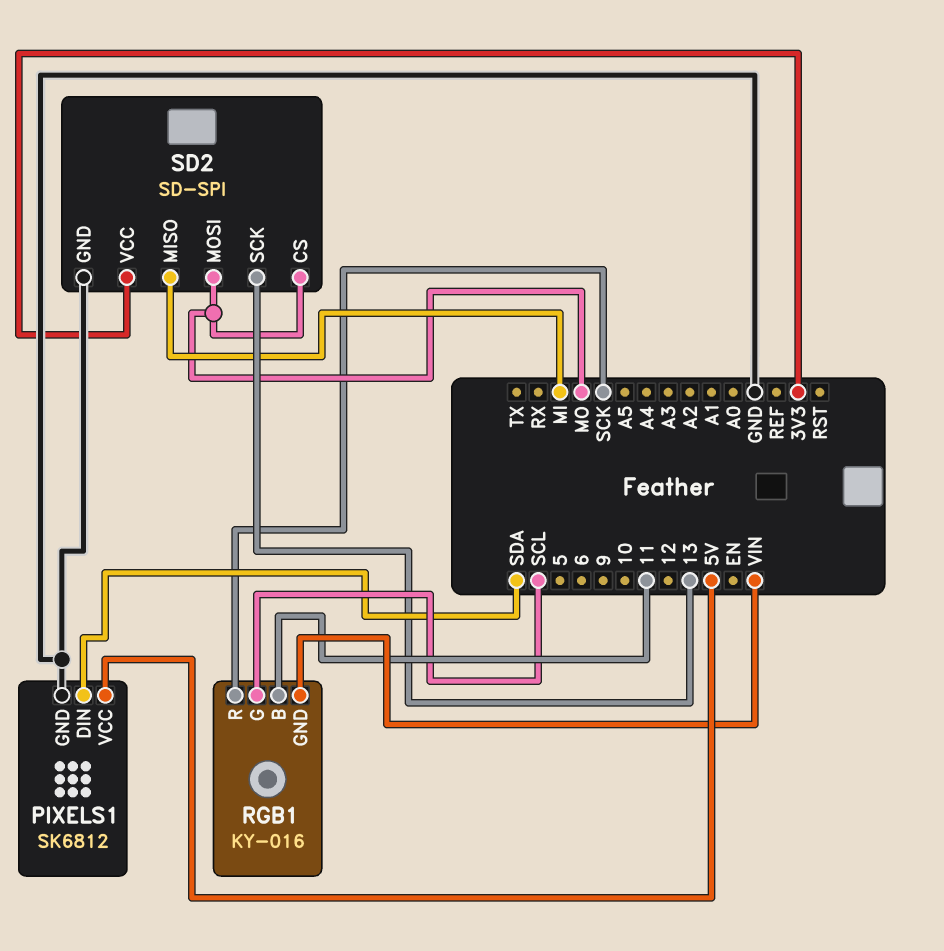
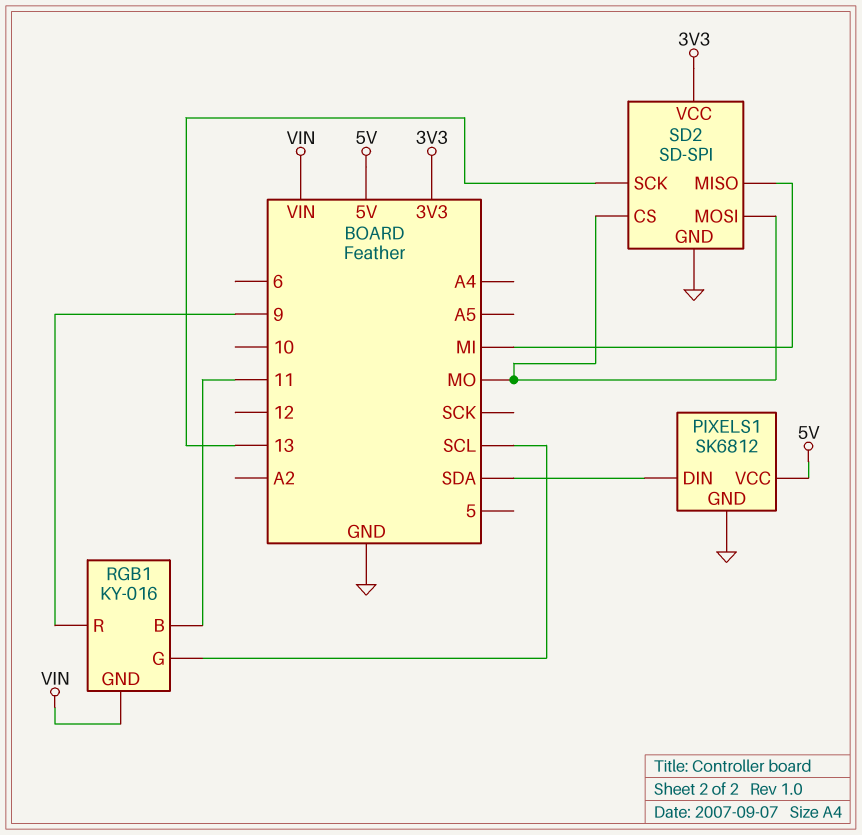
RGB1 pin R: SCK -> 9

